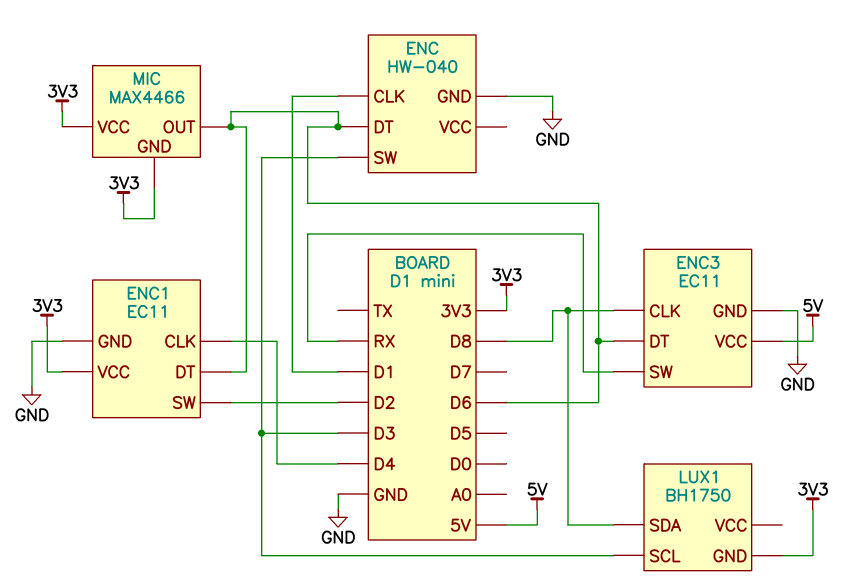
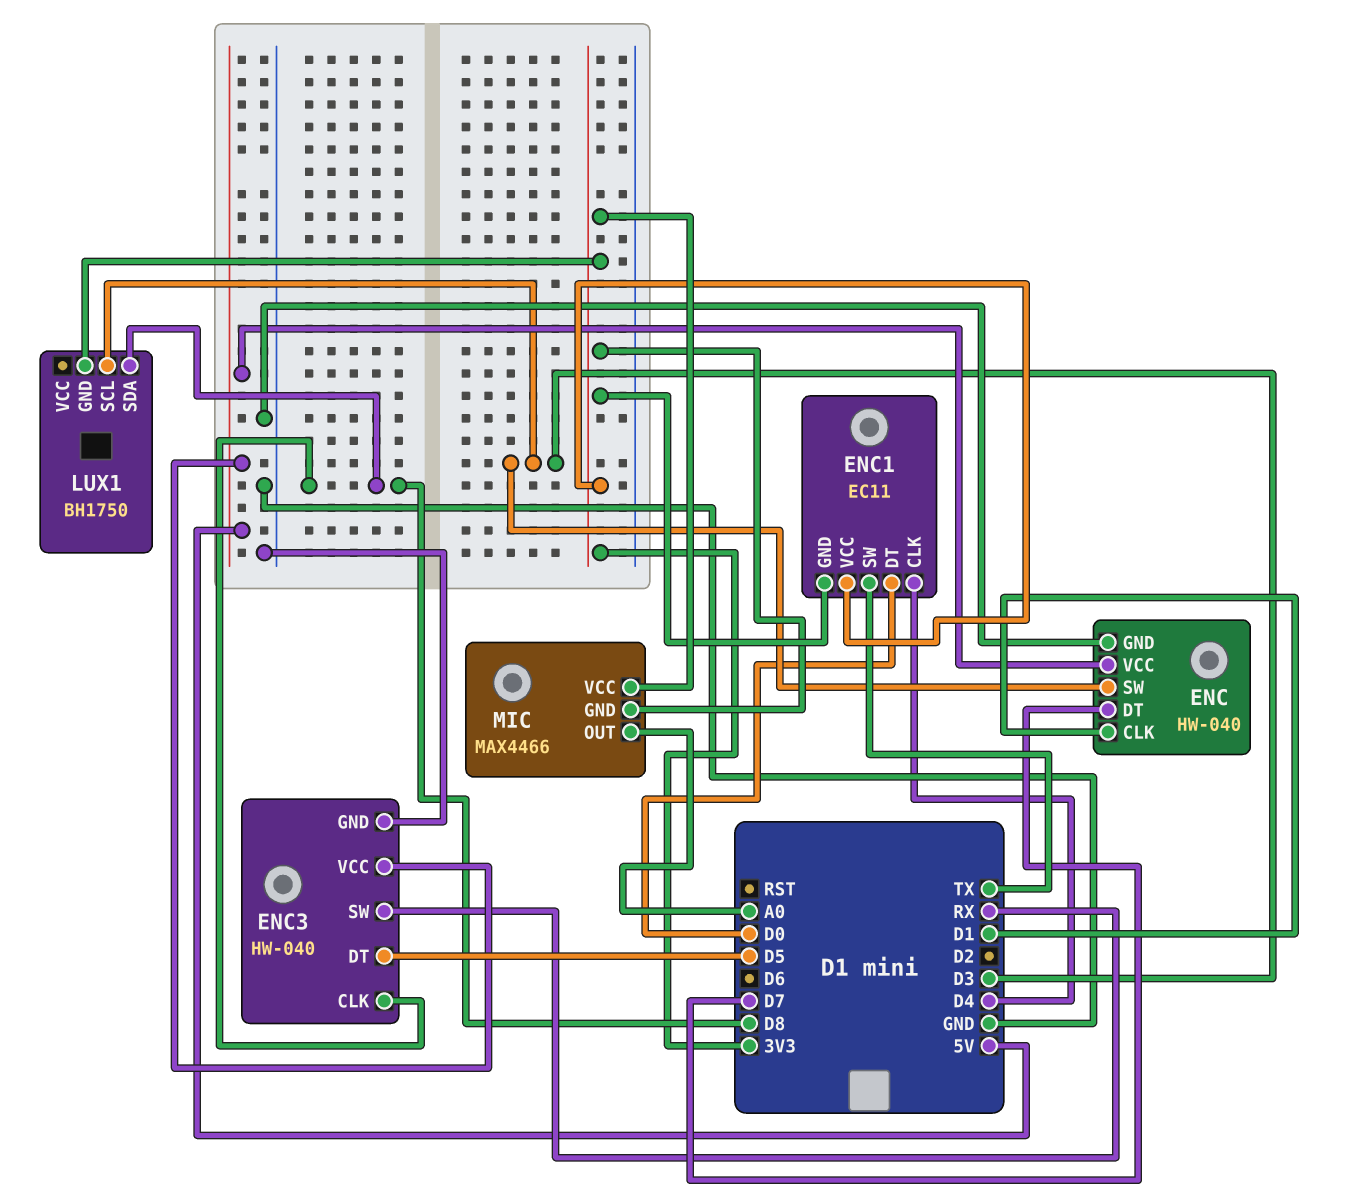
ENC pin DT: D6 -> D7
ENC pin VCC: none -> 5V
ENC1 pin DT: D6 -> D0
ENC1 pin GND: GND -> 3V3
ENC1 pin SW: D2 -> TX
ENC3: EC11 -> HW-040
ENC3 pin DT: D6 -> D5
MIC pin OUT: D6 -> A0

